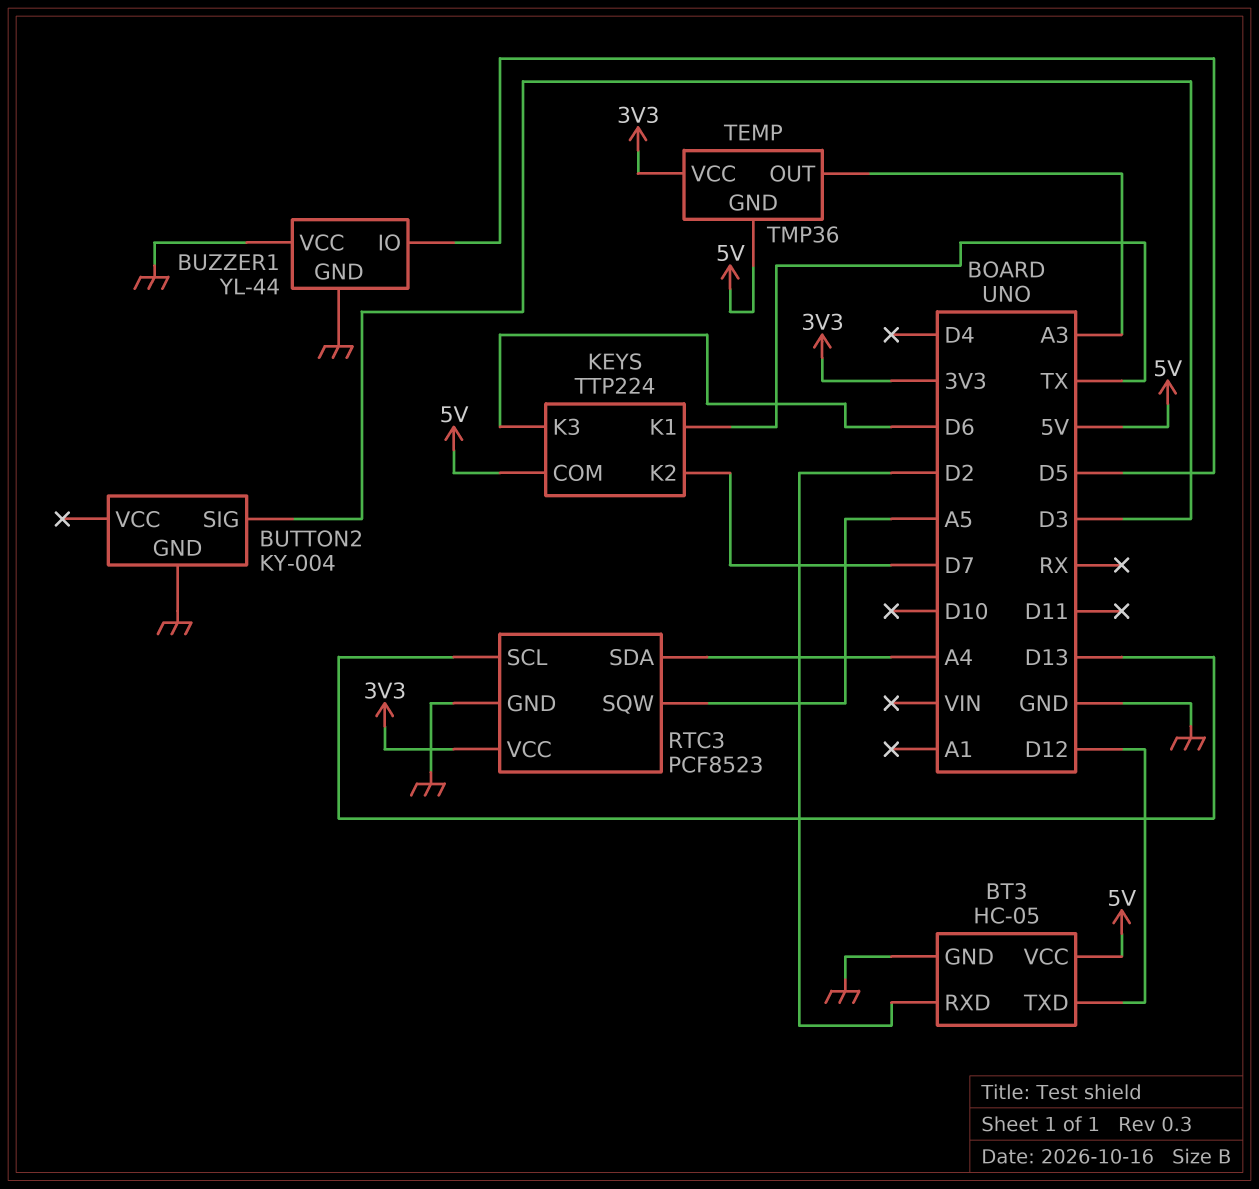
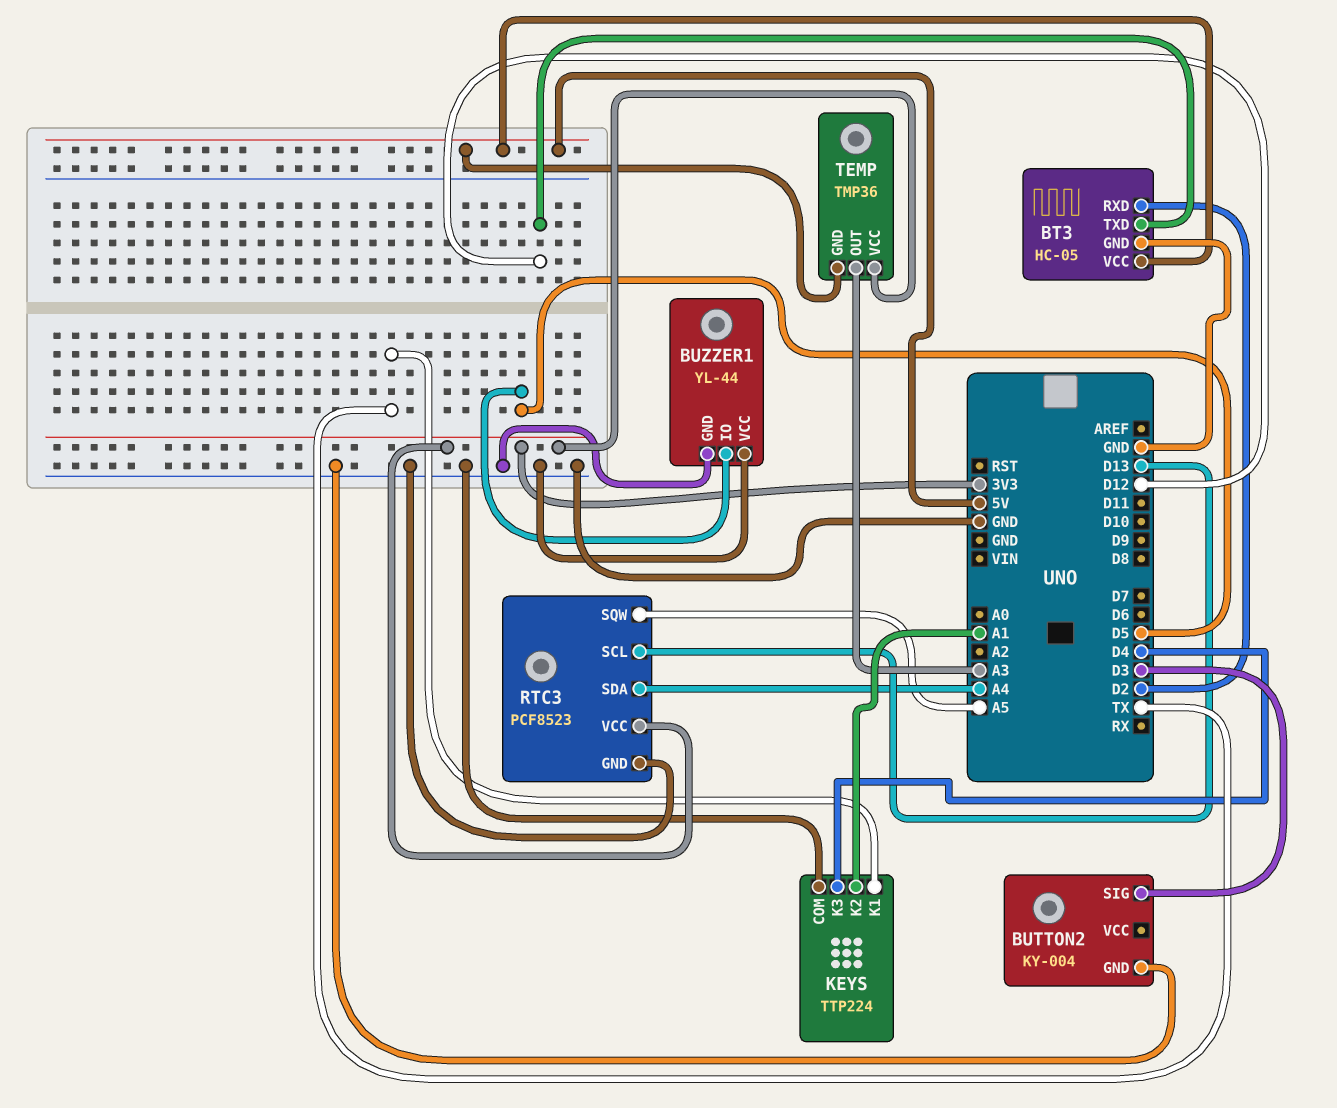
KEYS pin COM: 5V -> GND
KEYS pin K2: D7 -> A1
KEYS pin K3: D6 -> D4

